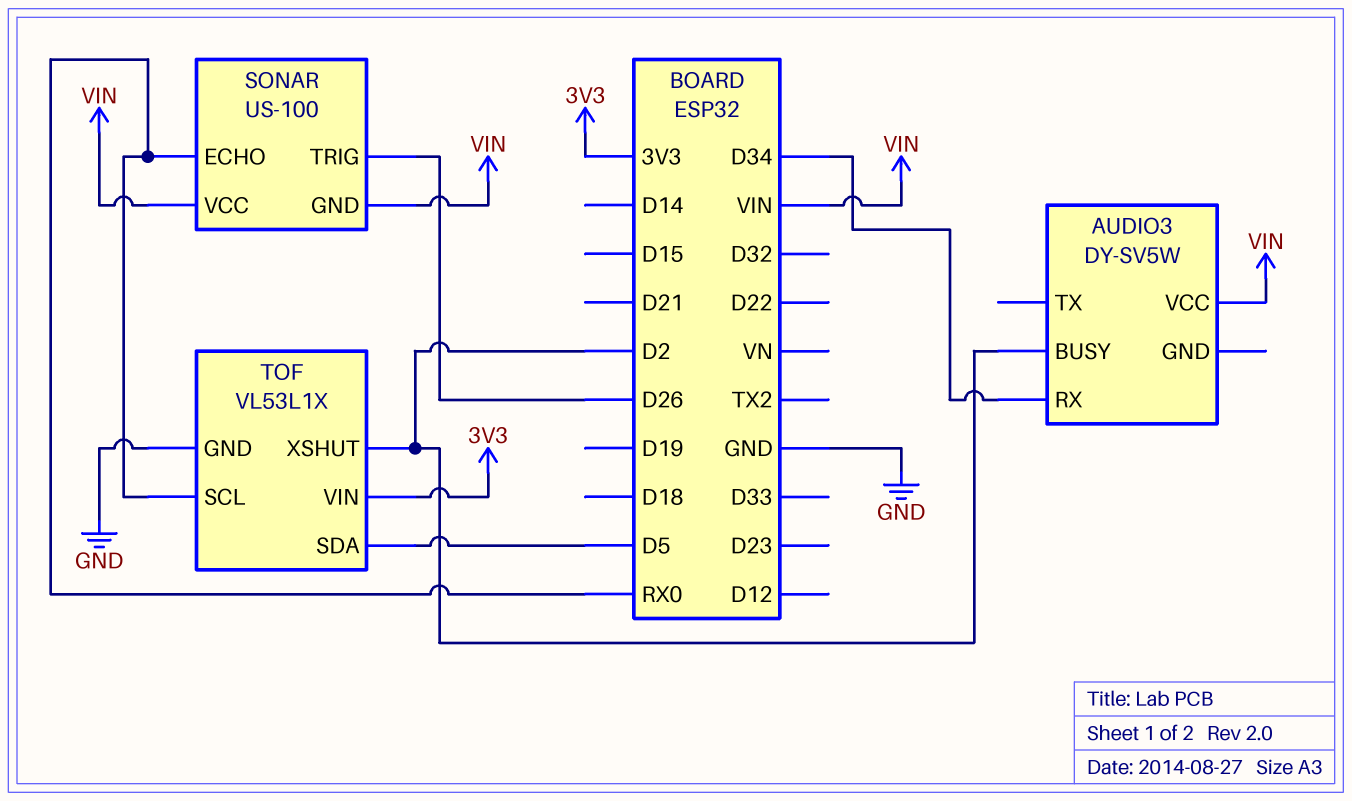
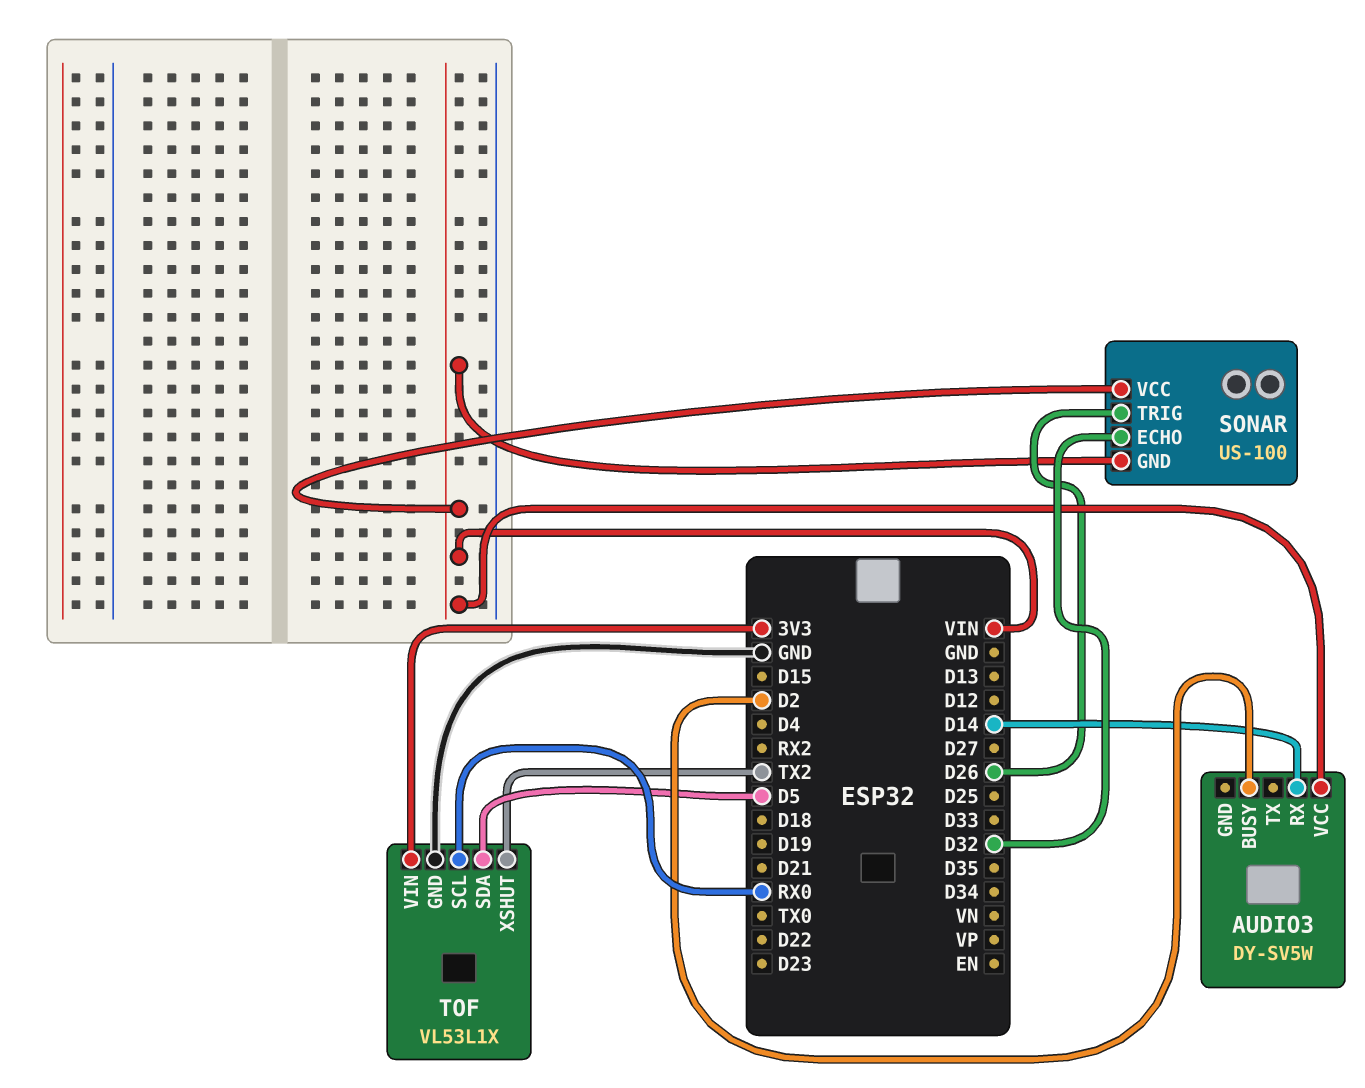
AUDIO3 pin RX: D34 -> D14
SONAR pin ECHO: RX0 -> D32
TOF pin XSHUT: D2 -> TX2

